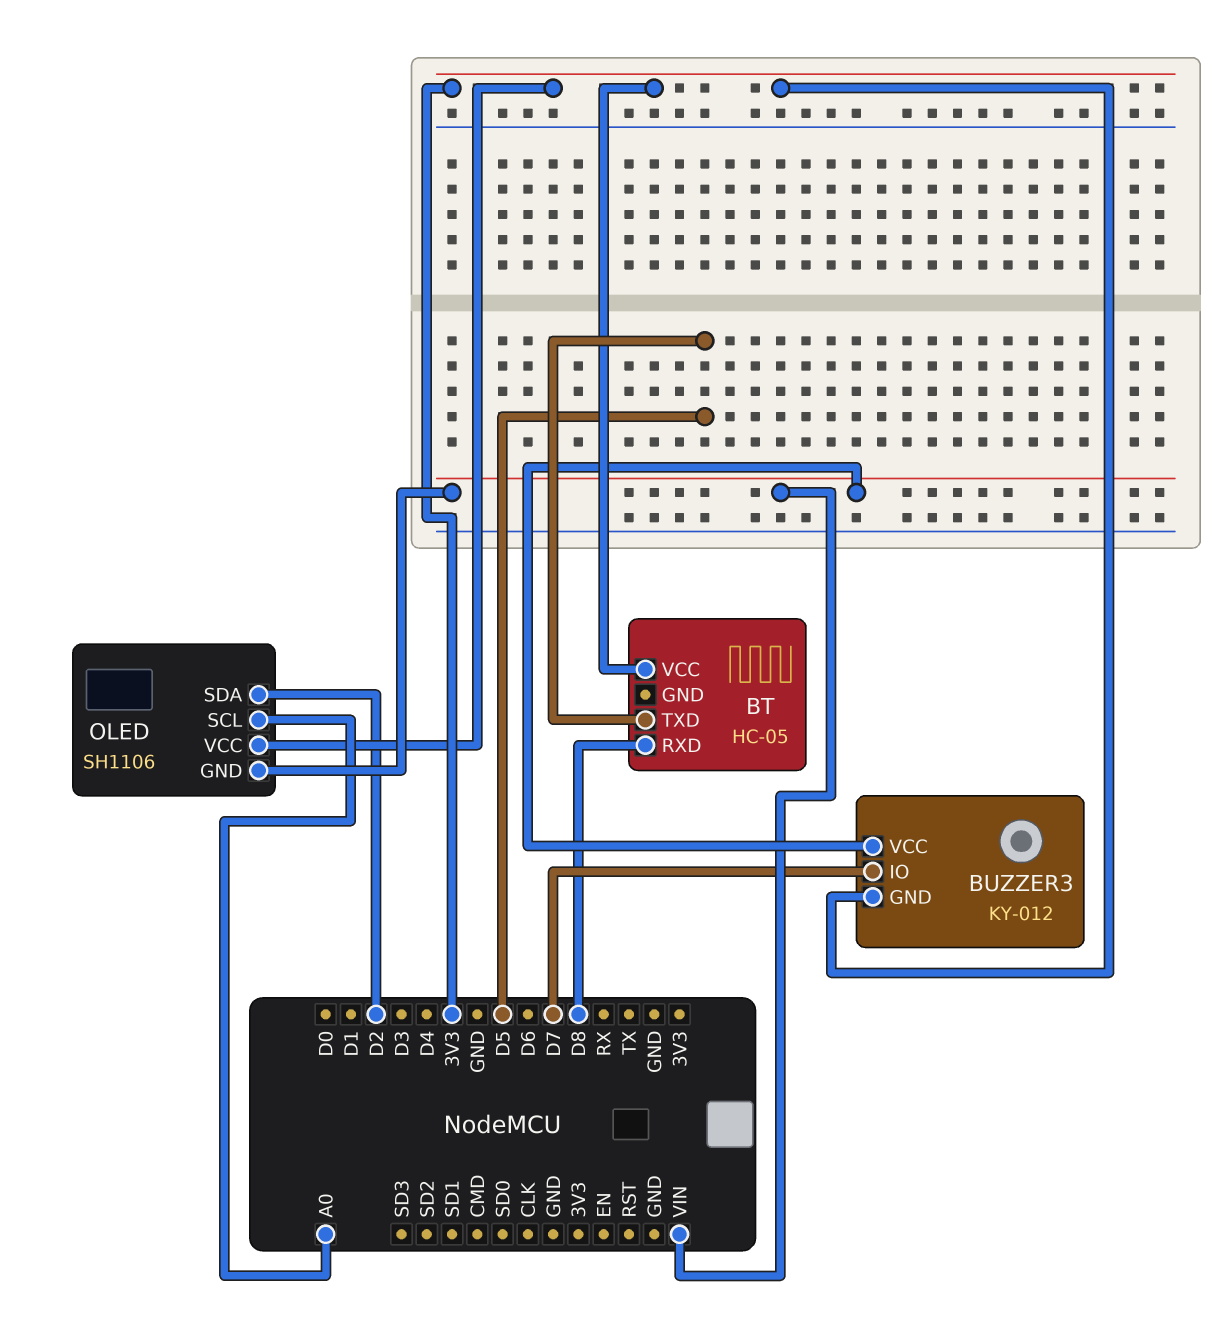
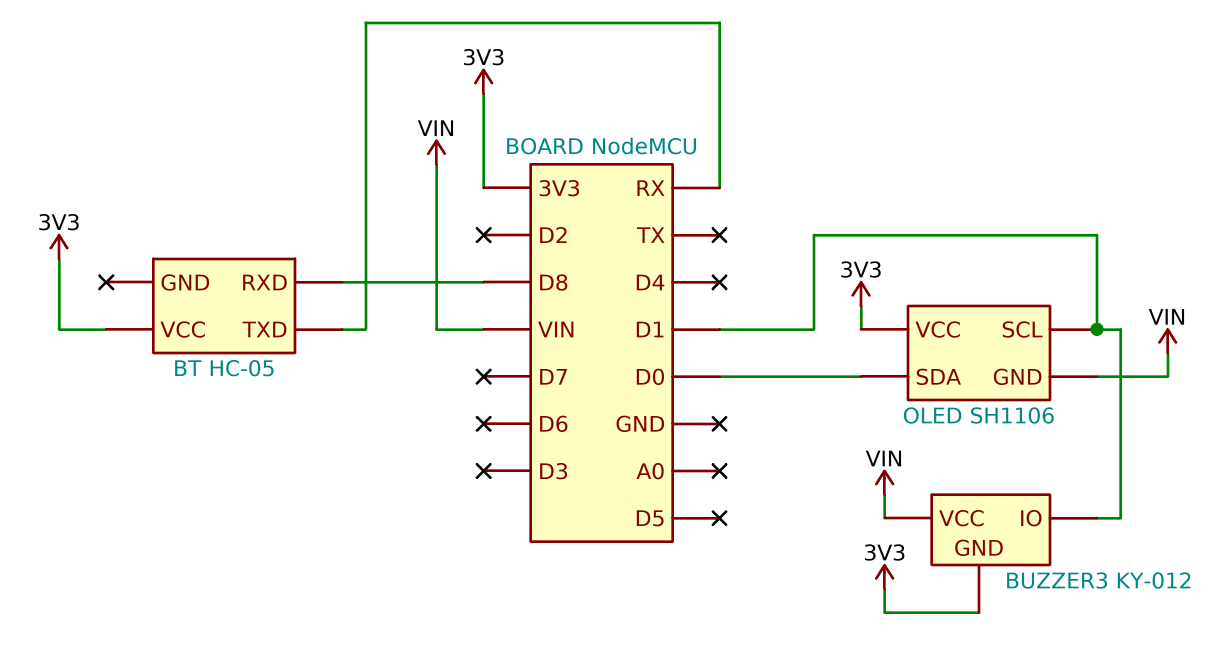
BT pin TXD: D5 -> RX
BUZZER3 pin IO: D7 -> D1
OLED pin SCL: A0 -> D1
OLED pin SDA: D2 -> D0

